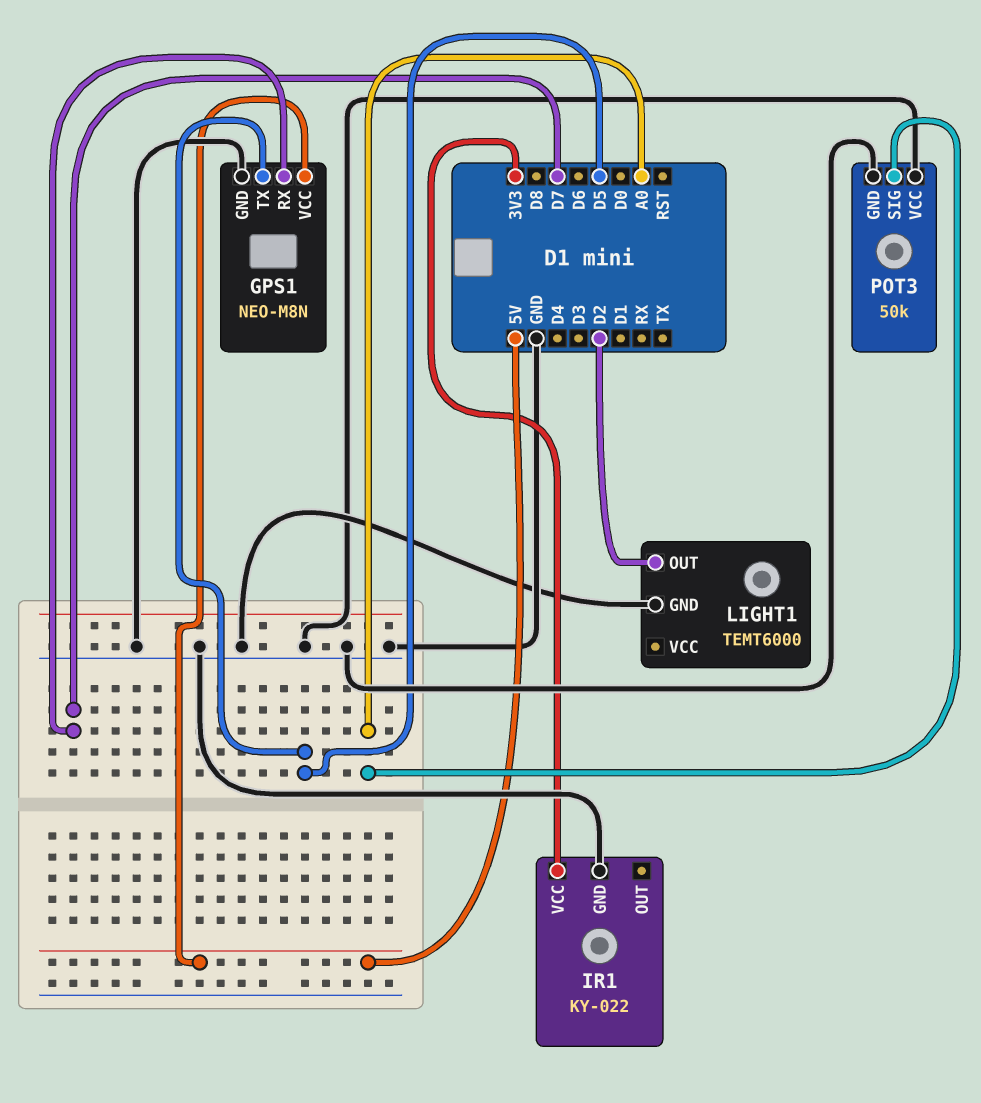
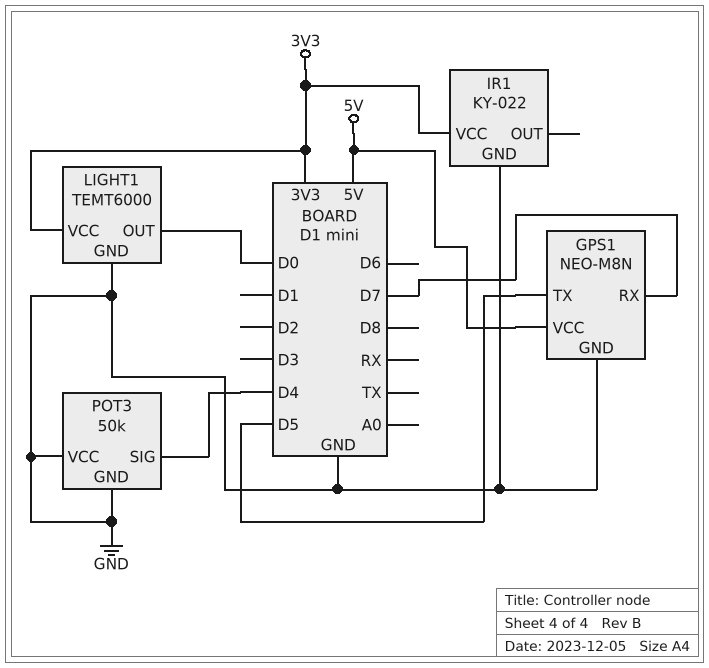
LIGHT1 pin OUT: D2 -> D0
LIGHT1 pin VCC: none -> 3V3
POT3 pin SIG: A0 -> D4

